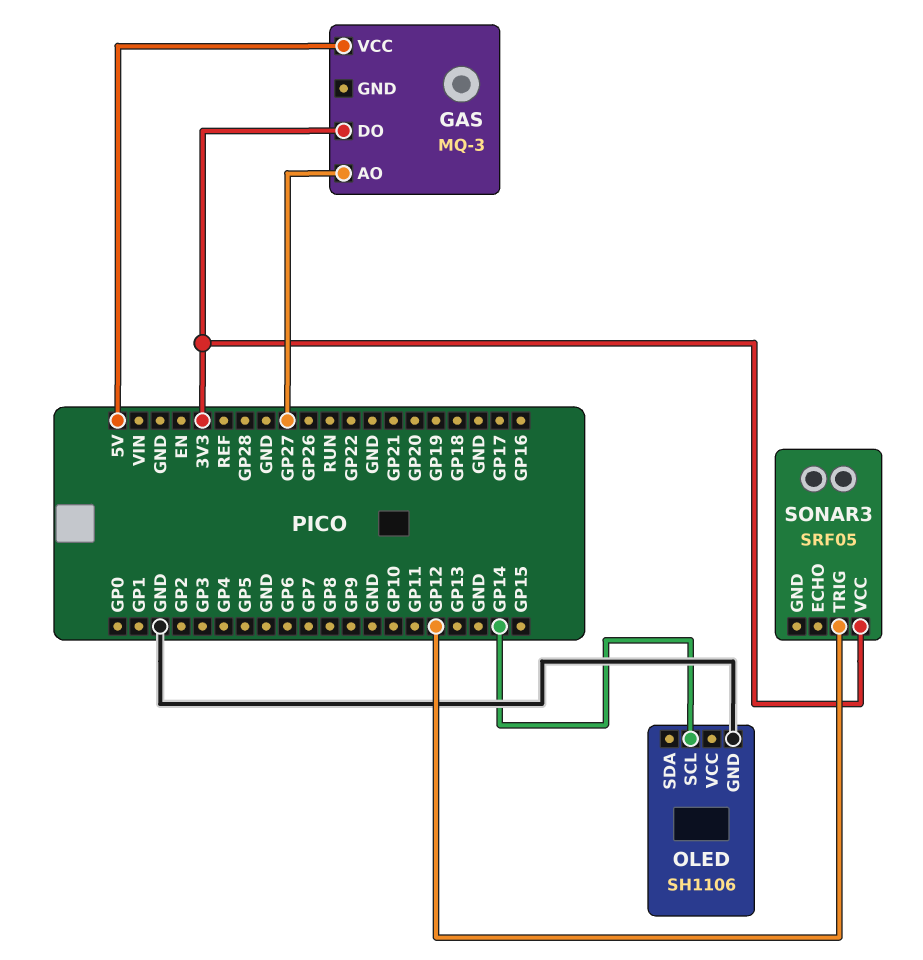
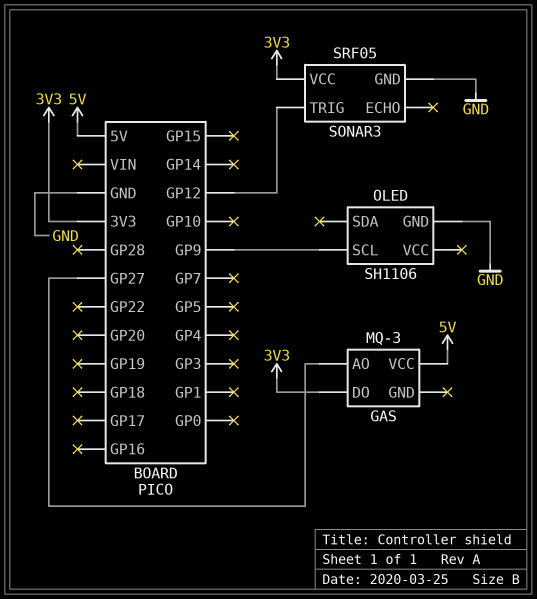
OLED pin SCL: GP14 -> GP9
SONAR3 pin GND: none -> GND

